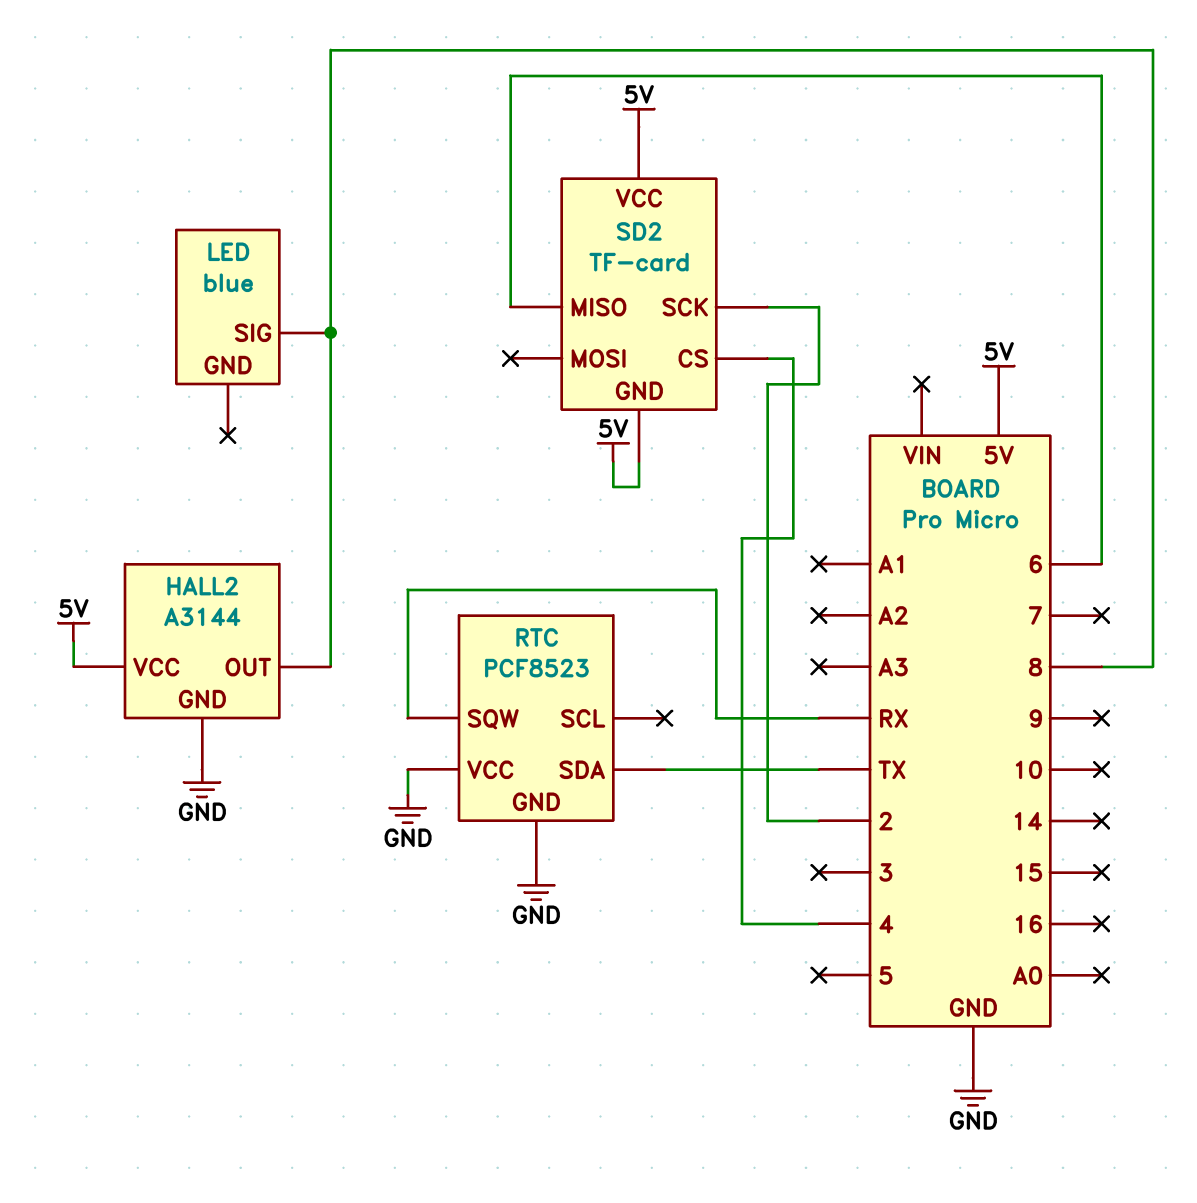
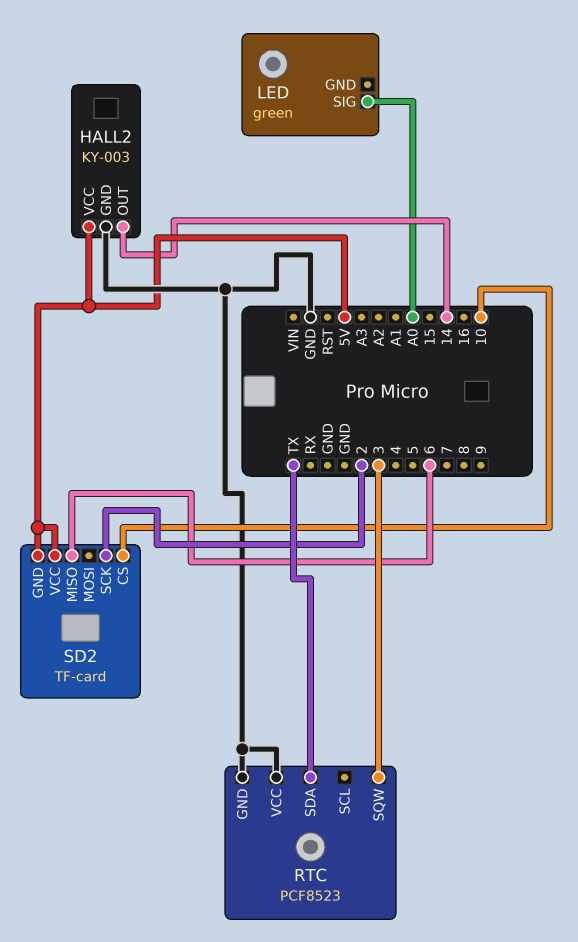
HALL2: A3144 -> KY-003
HALL2 pin OUT: 8 -> 14
LED: blue -> green
LED pin SIG: 8 -> A0
RTC pin SQW: RX -> 3
SD2 pin CS: 4 -> 10

